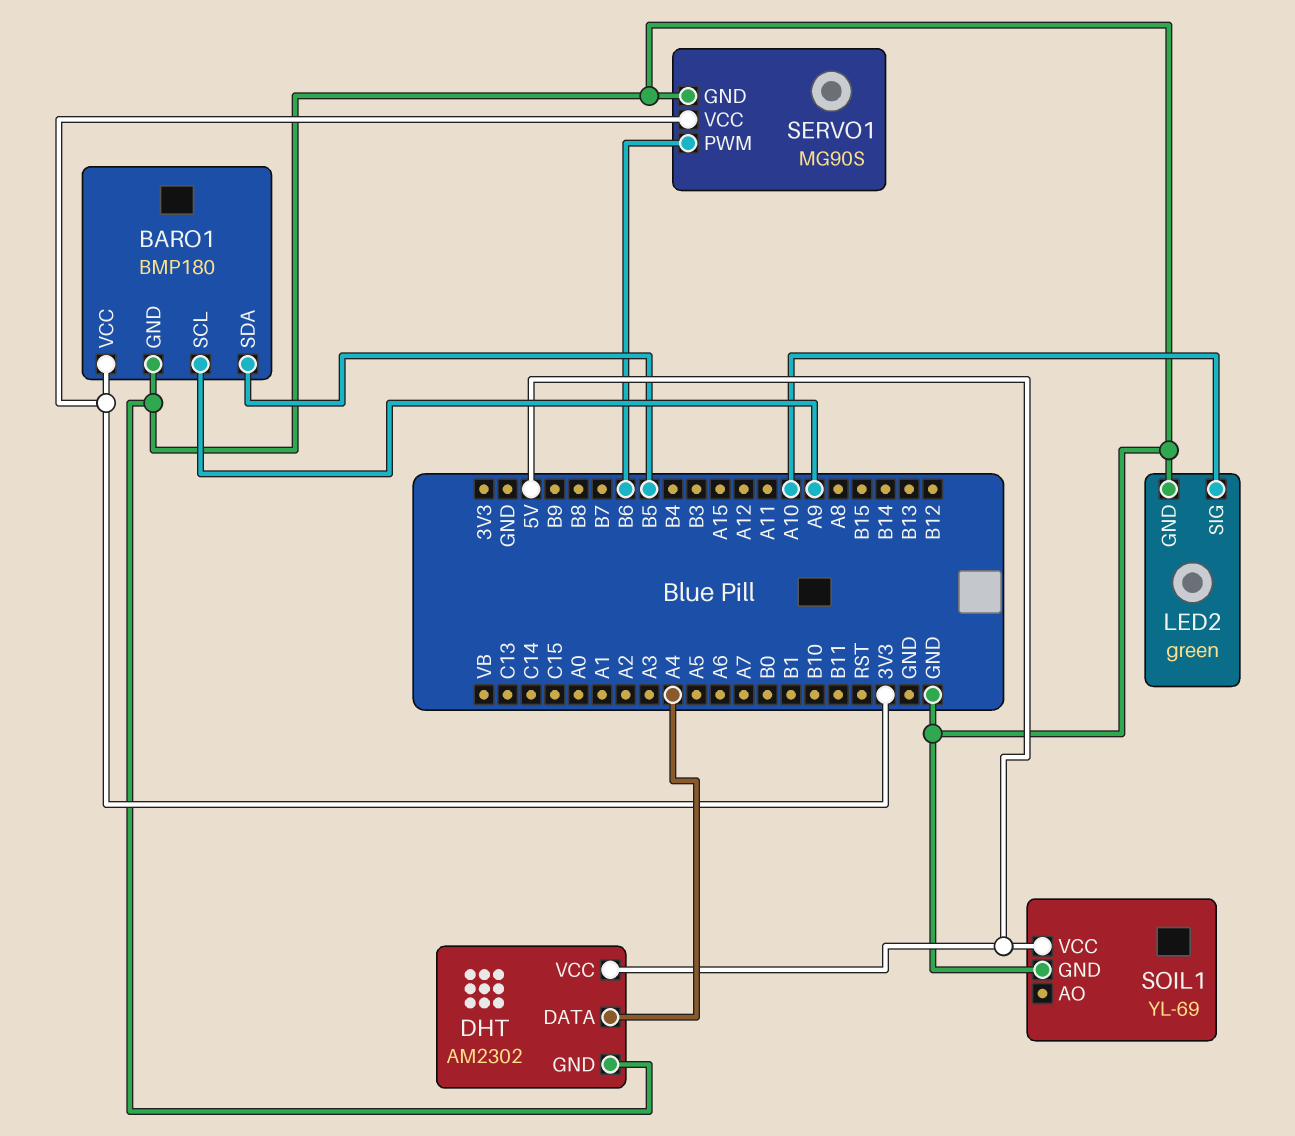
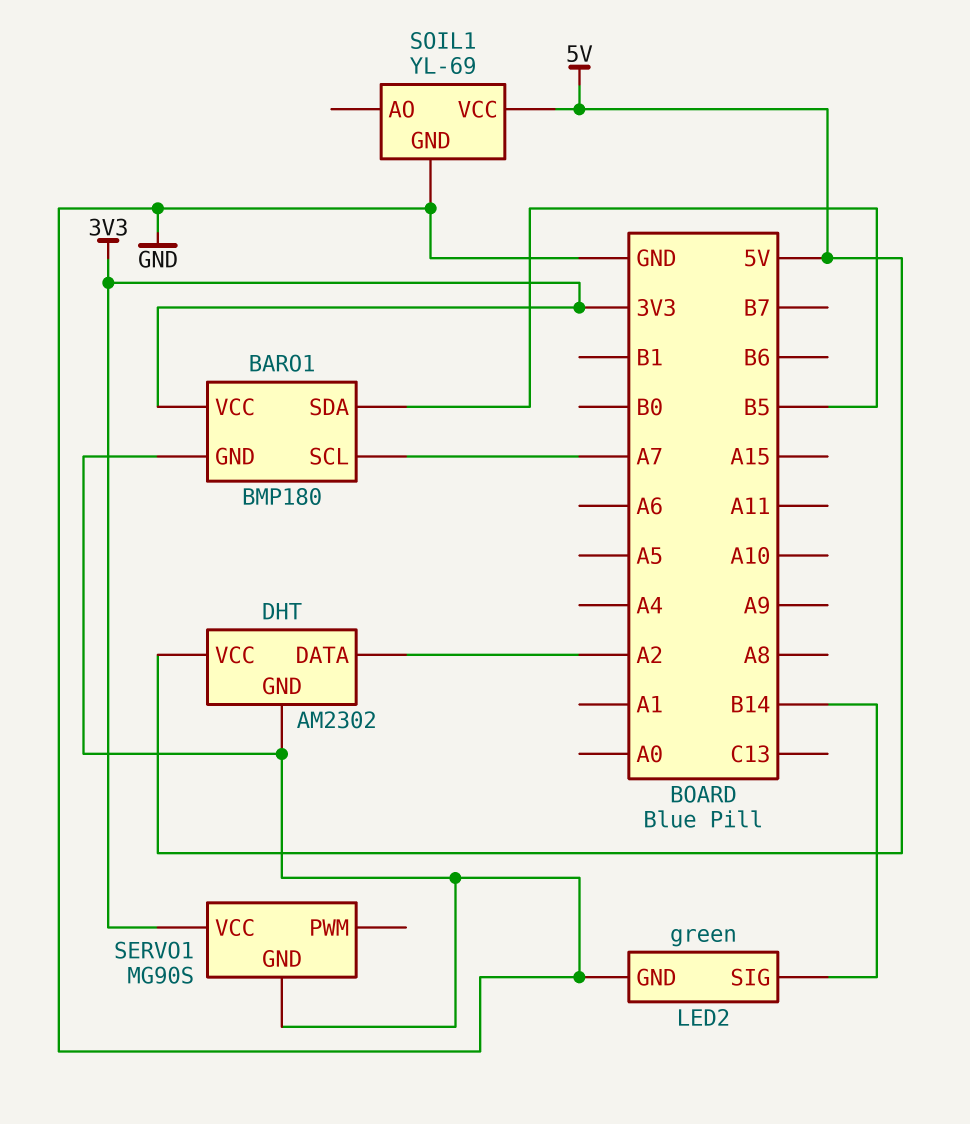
BARO1 pin SCL: A9 -> A7
DHT pin DATA: A4 -> A2
LED2 pin SIG: A10 -> B14
SERVO1 pin PWM: B6 -> none

